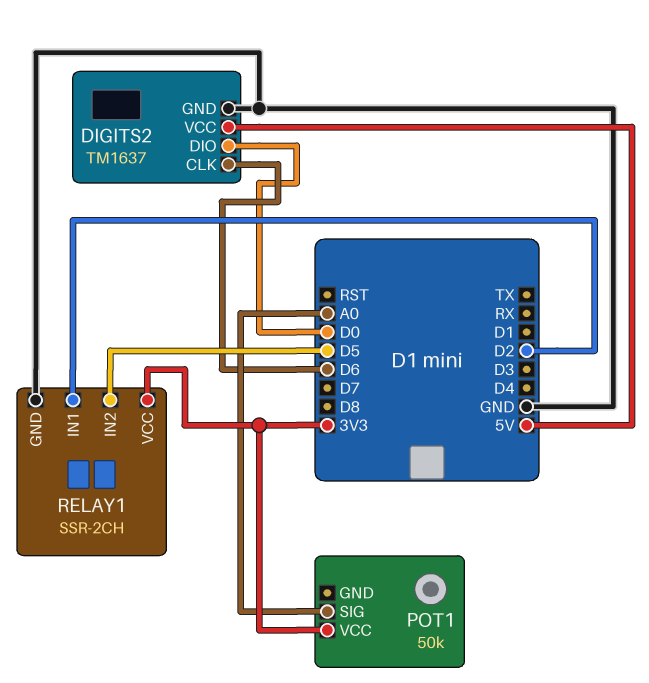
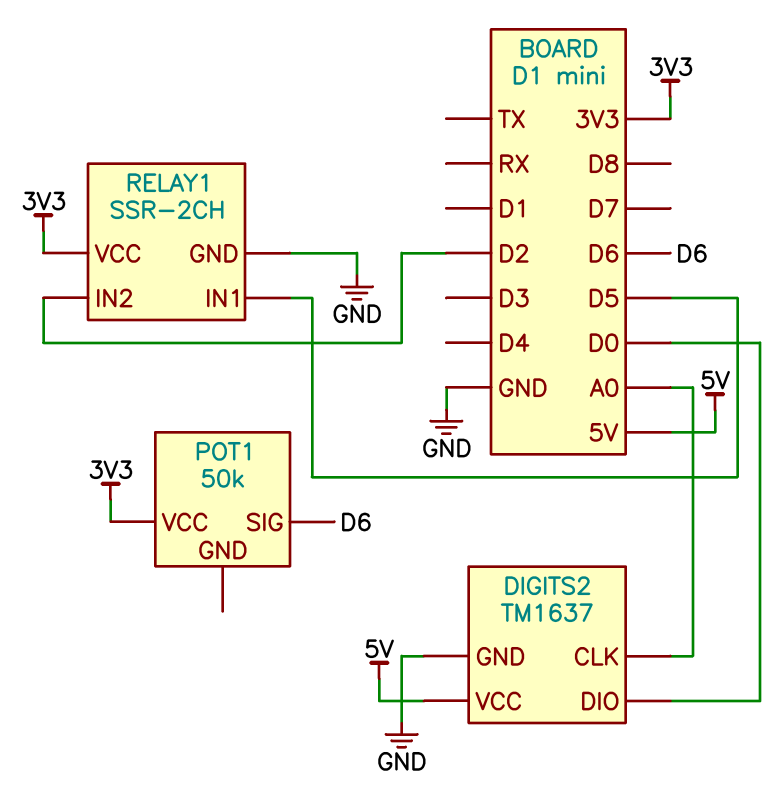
DIGITS2 pin CLK: D6 -> A0
POT1 pin SIG: A0 -> D6
RELAY1 pin IN1: D2 -> D5
RELAY1 pin IN2: D5 -> D2

